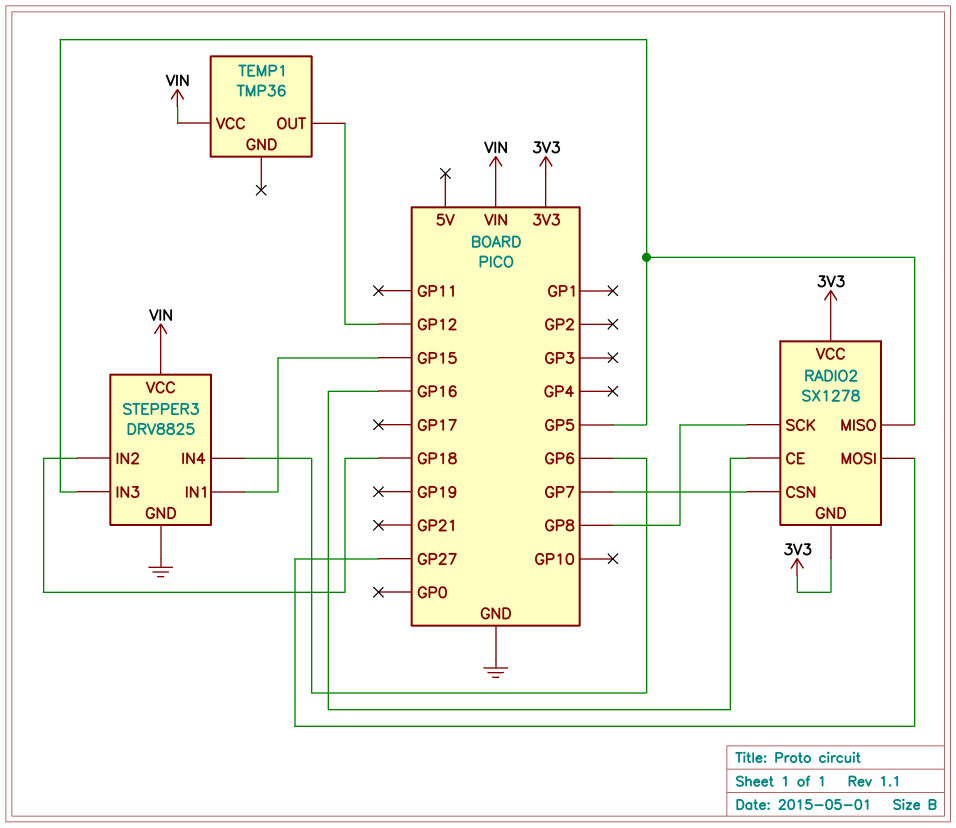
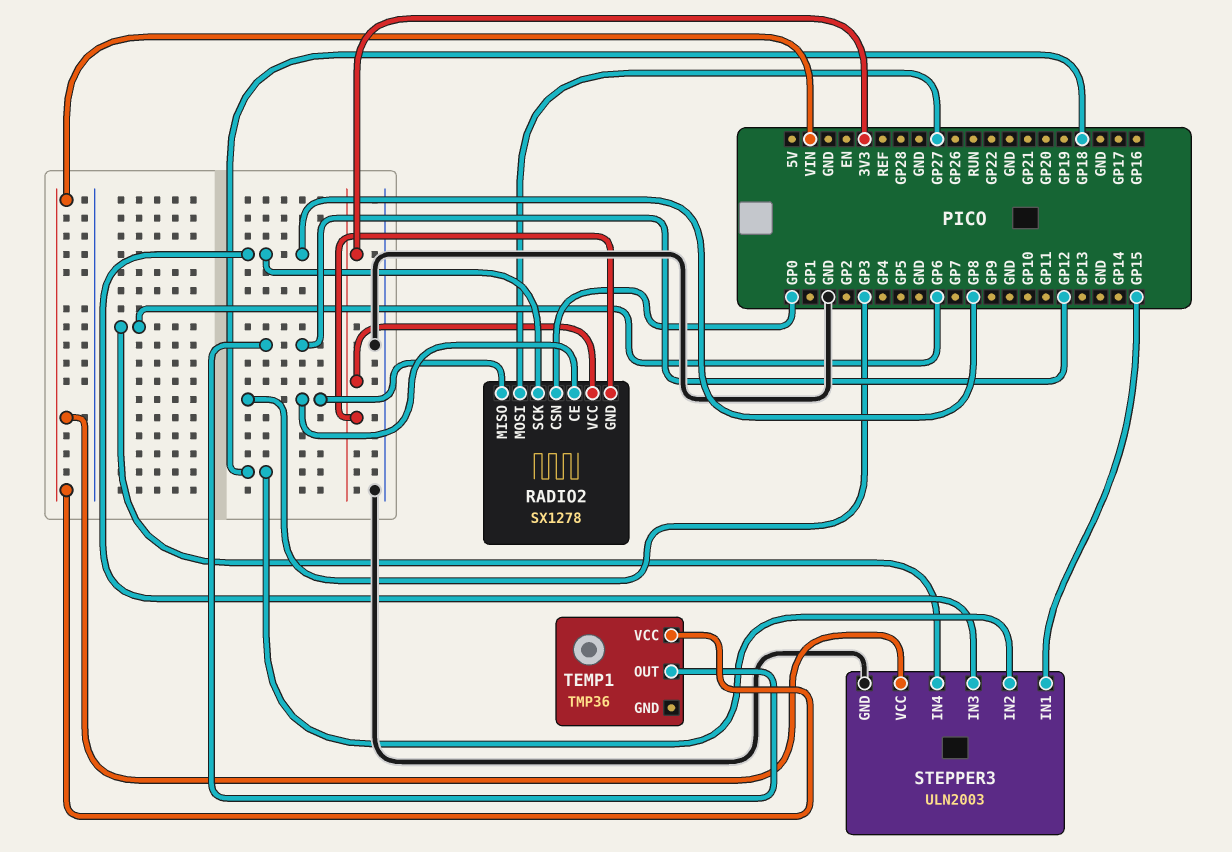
RADIO2 pin CE: GP16 -> GP3
RADIO2 pin CSN: GP7 -> GP0
RADIO2 pin MISO: GP5 -> GP3
STEPPER3: DRV8825 -> ULN2003
STEPPER3 pin IN3: GP5 -> GP8

